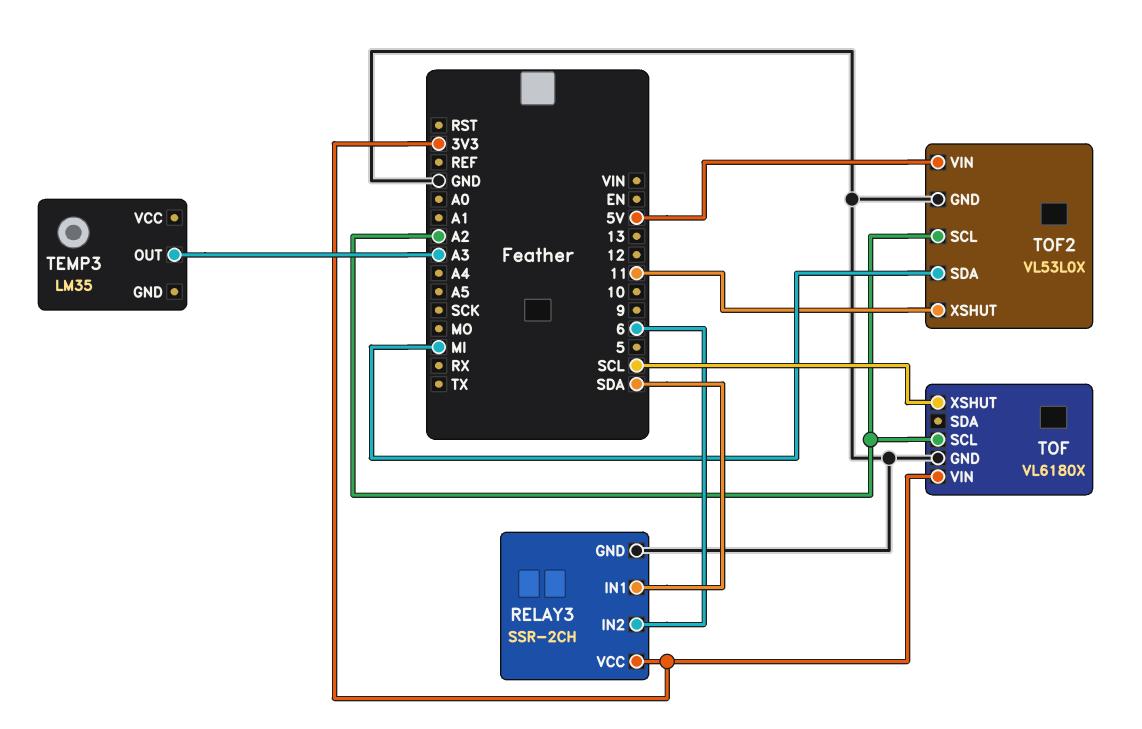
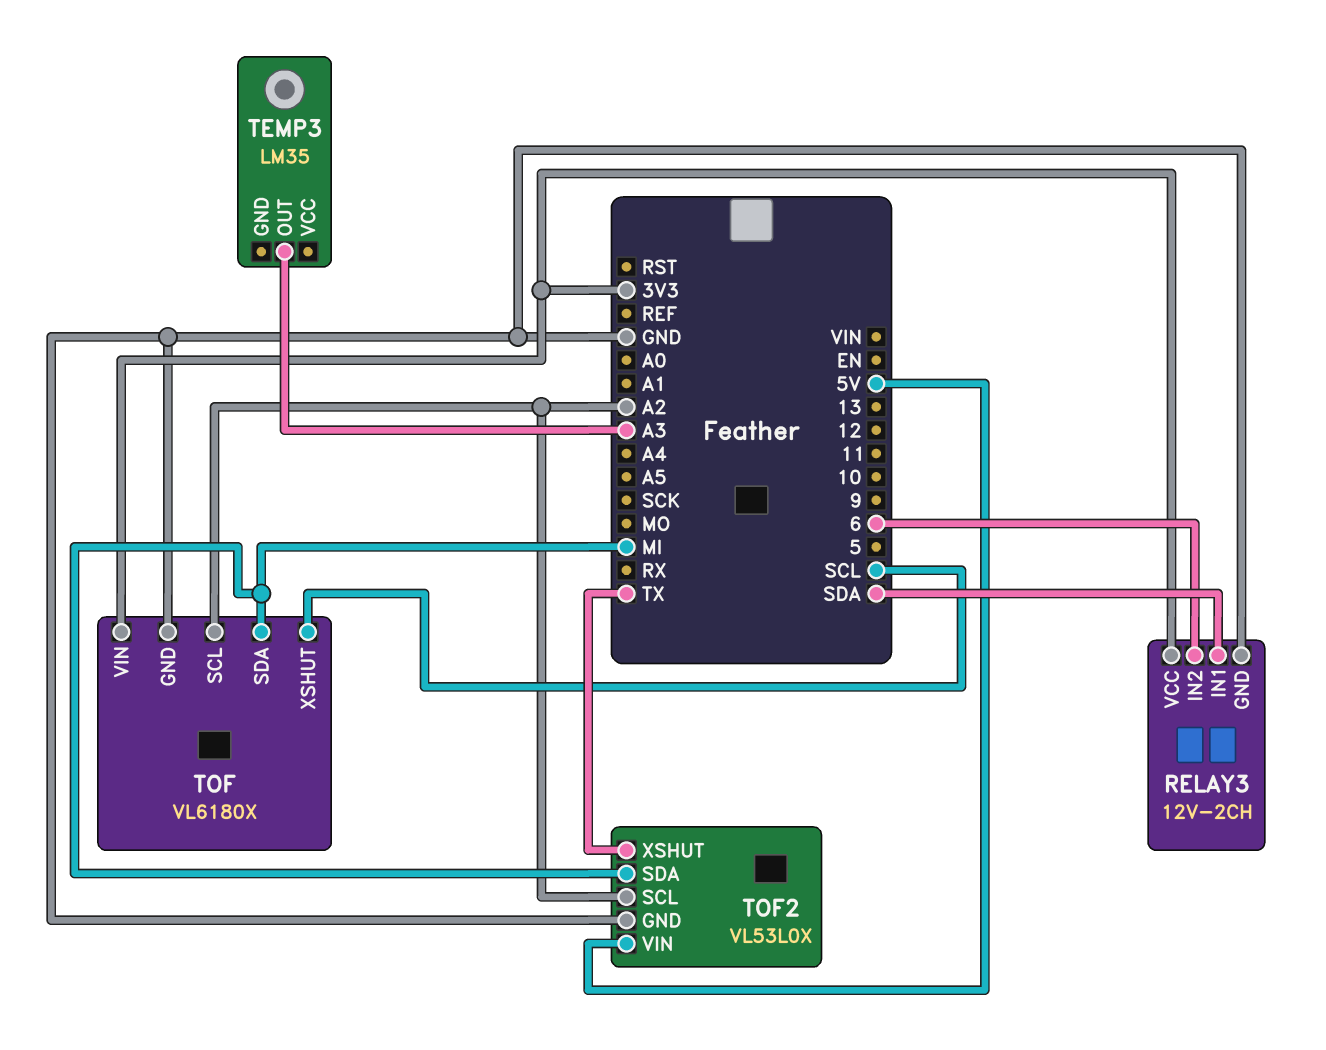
RELAY3: SSR-2CH -> 12V-2CH
TOF pin SDA: none -> MI
TOF2 pin XSHUT: 11 -> TX

